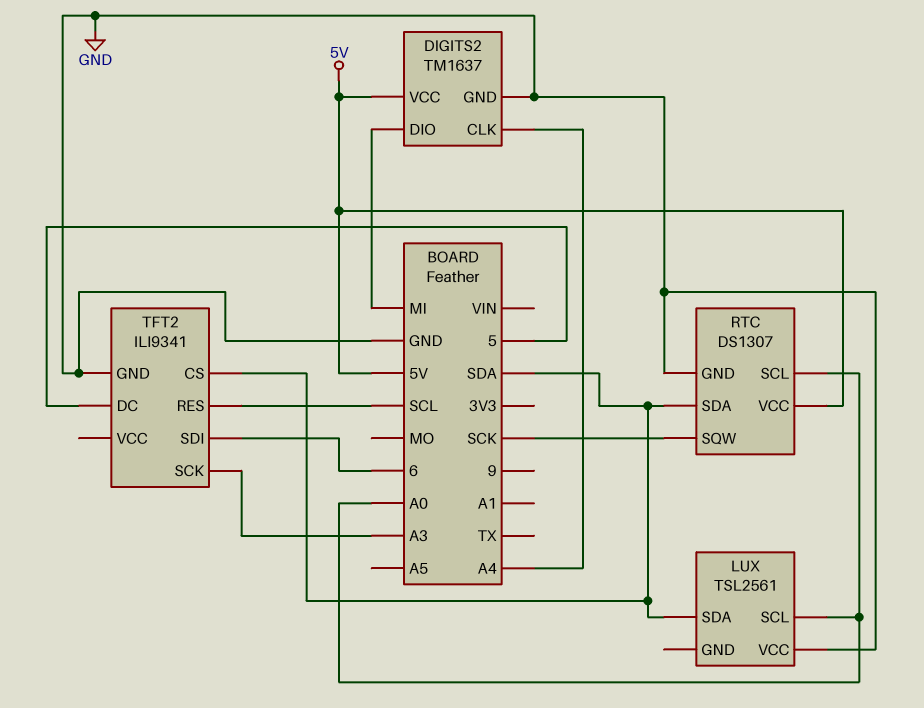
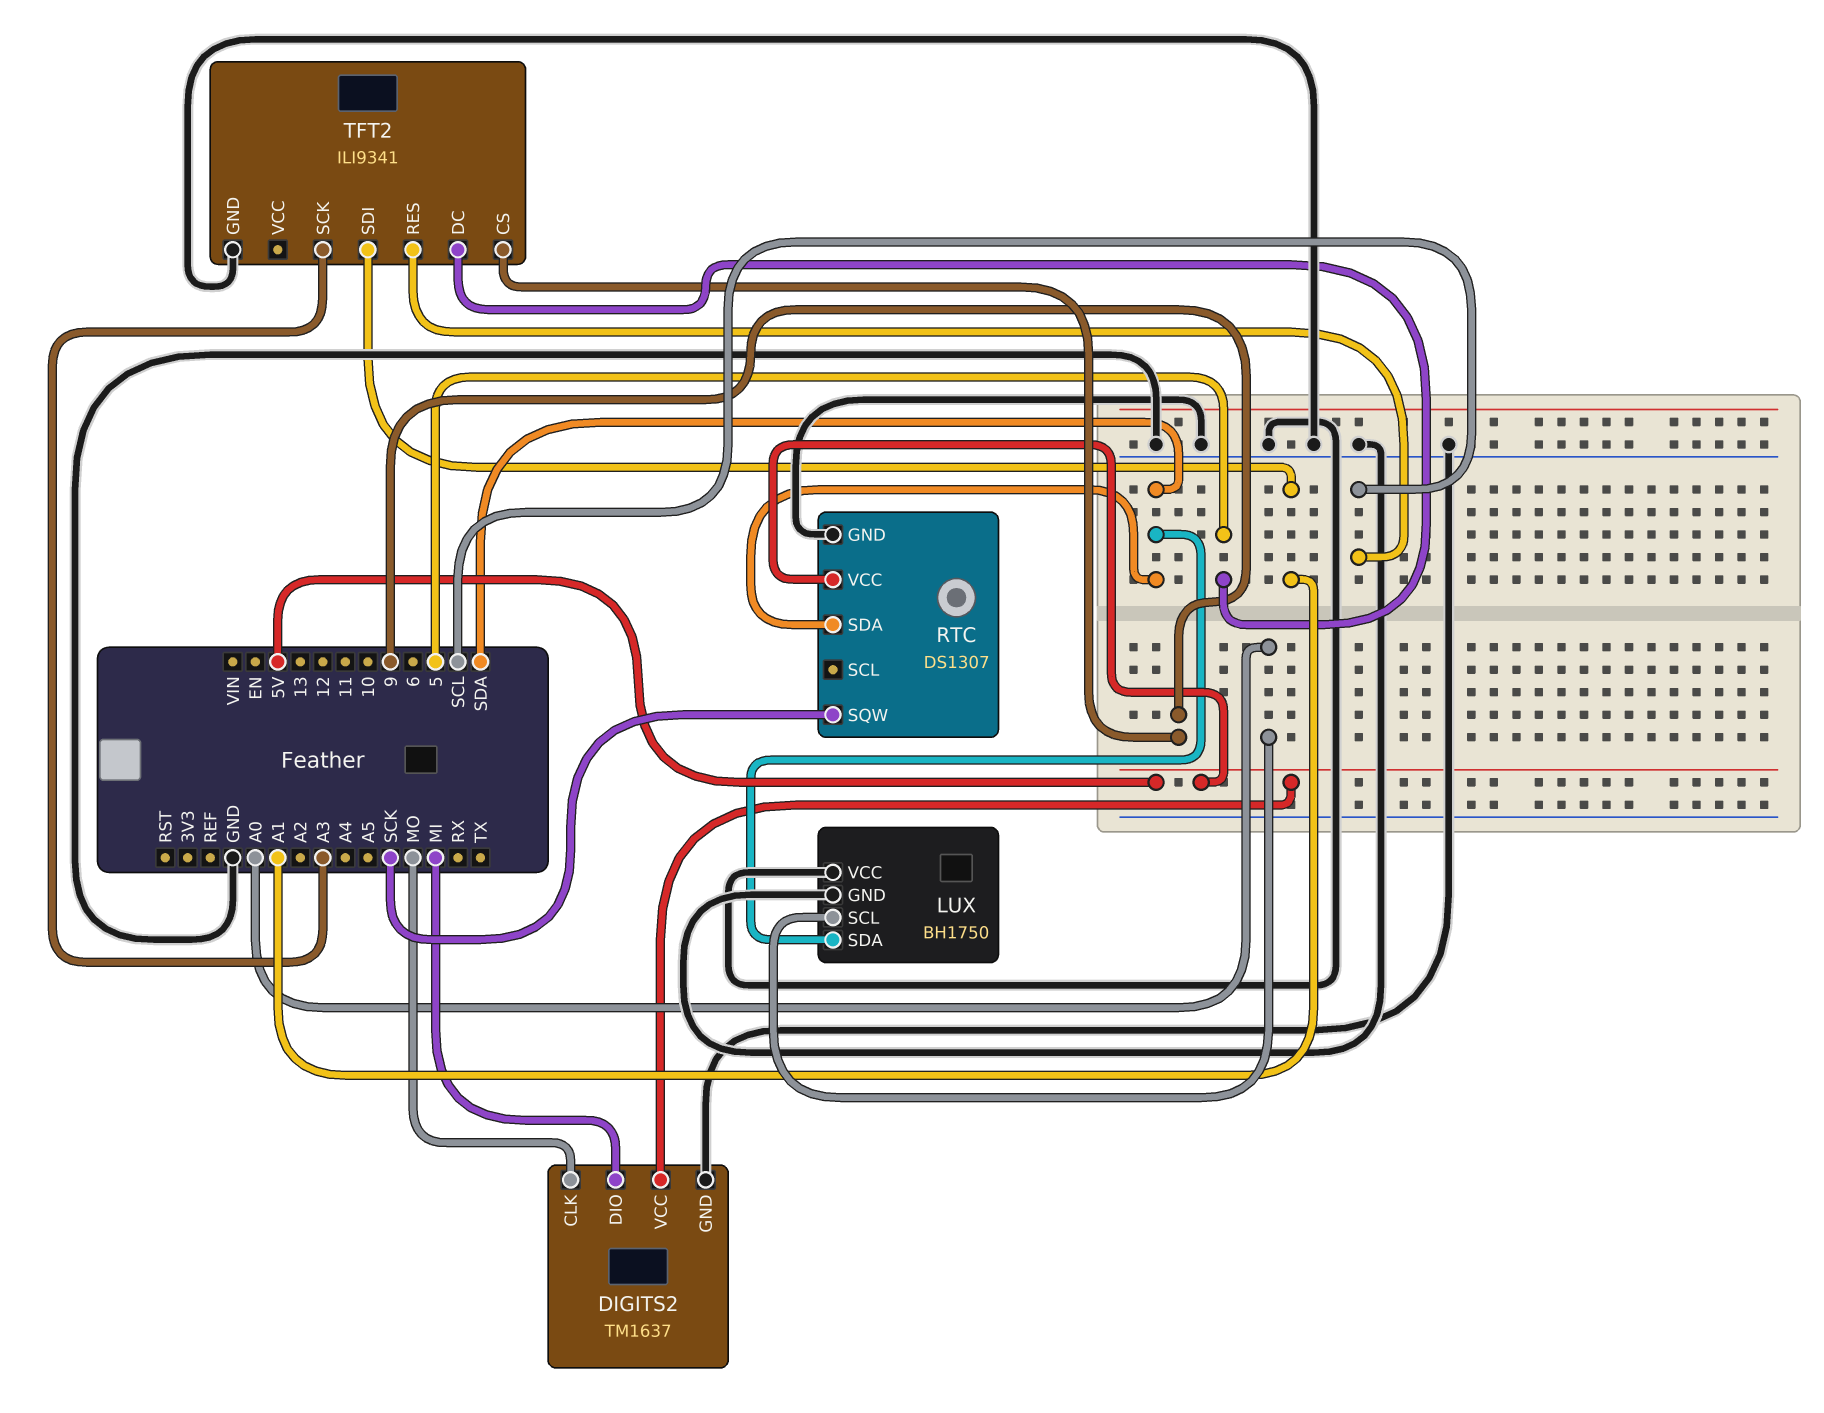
DIGITS2 pin CLK: A4 -> MO
LUX: TSL2561 -> BH1750
LUX pin GND: none -> GND
RTC pin SCL: A0 -> none
TFT2 pin CS: SDA -> 9
TFT2 pin SDI: 6 -> A1

